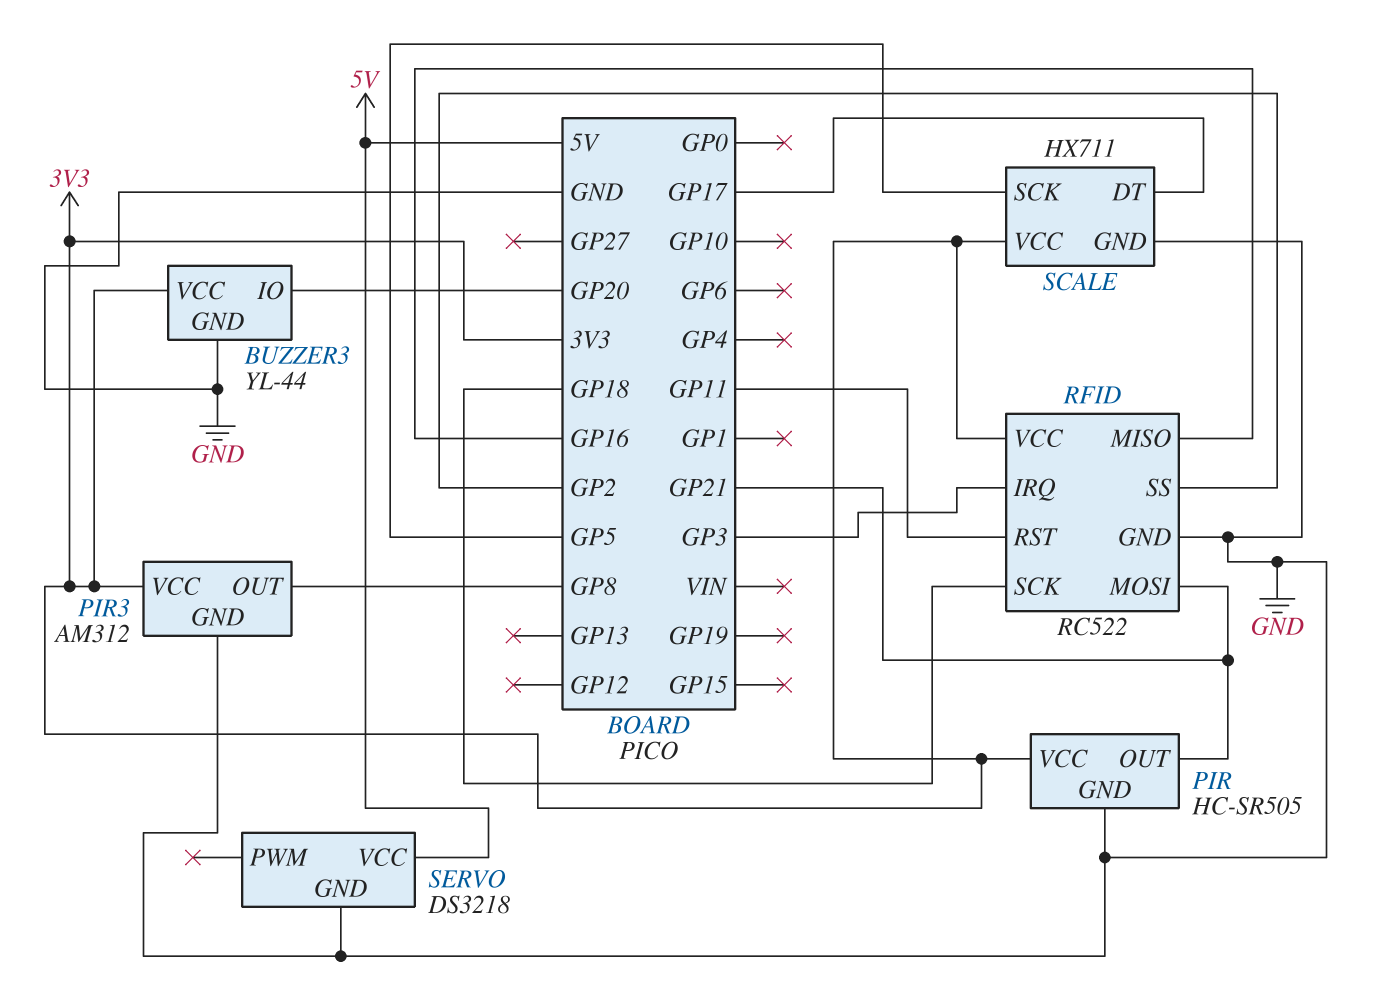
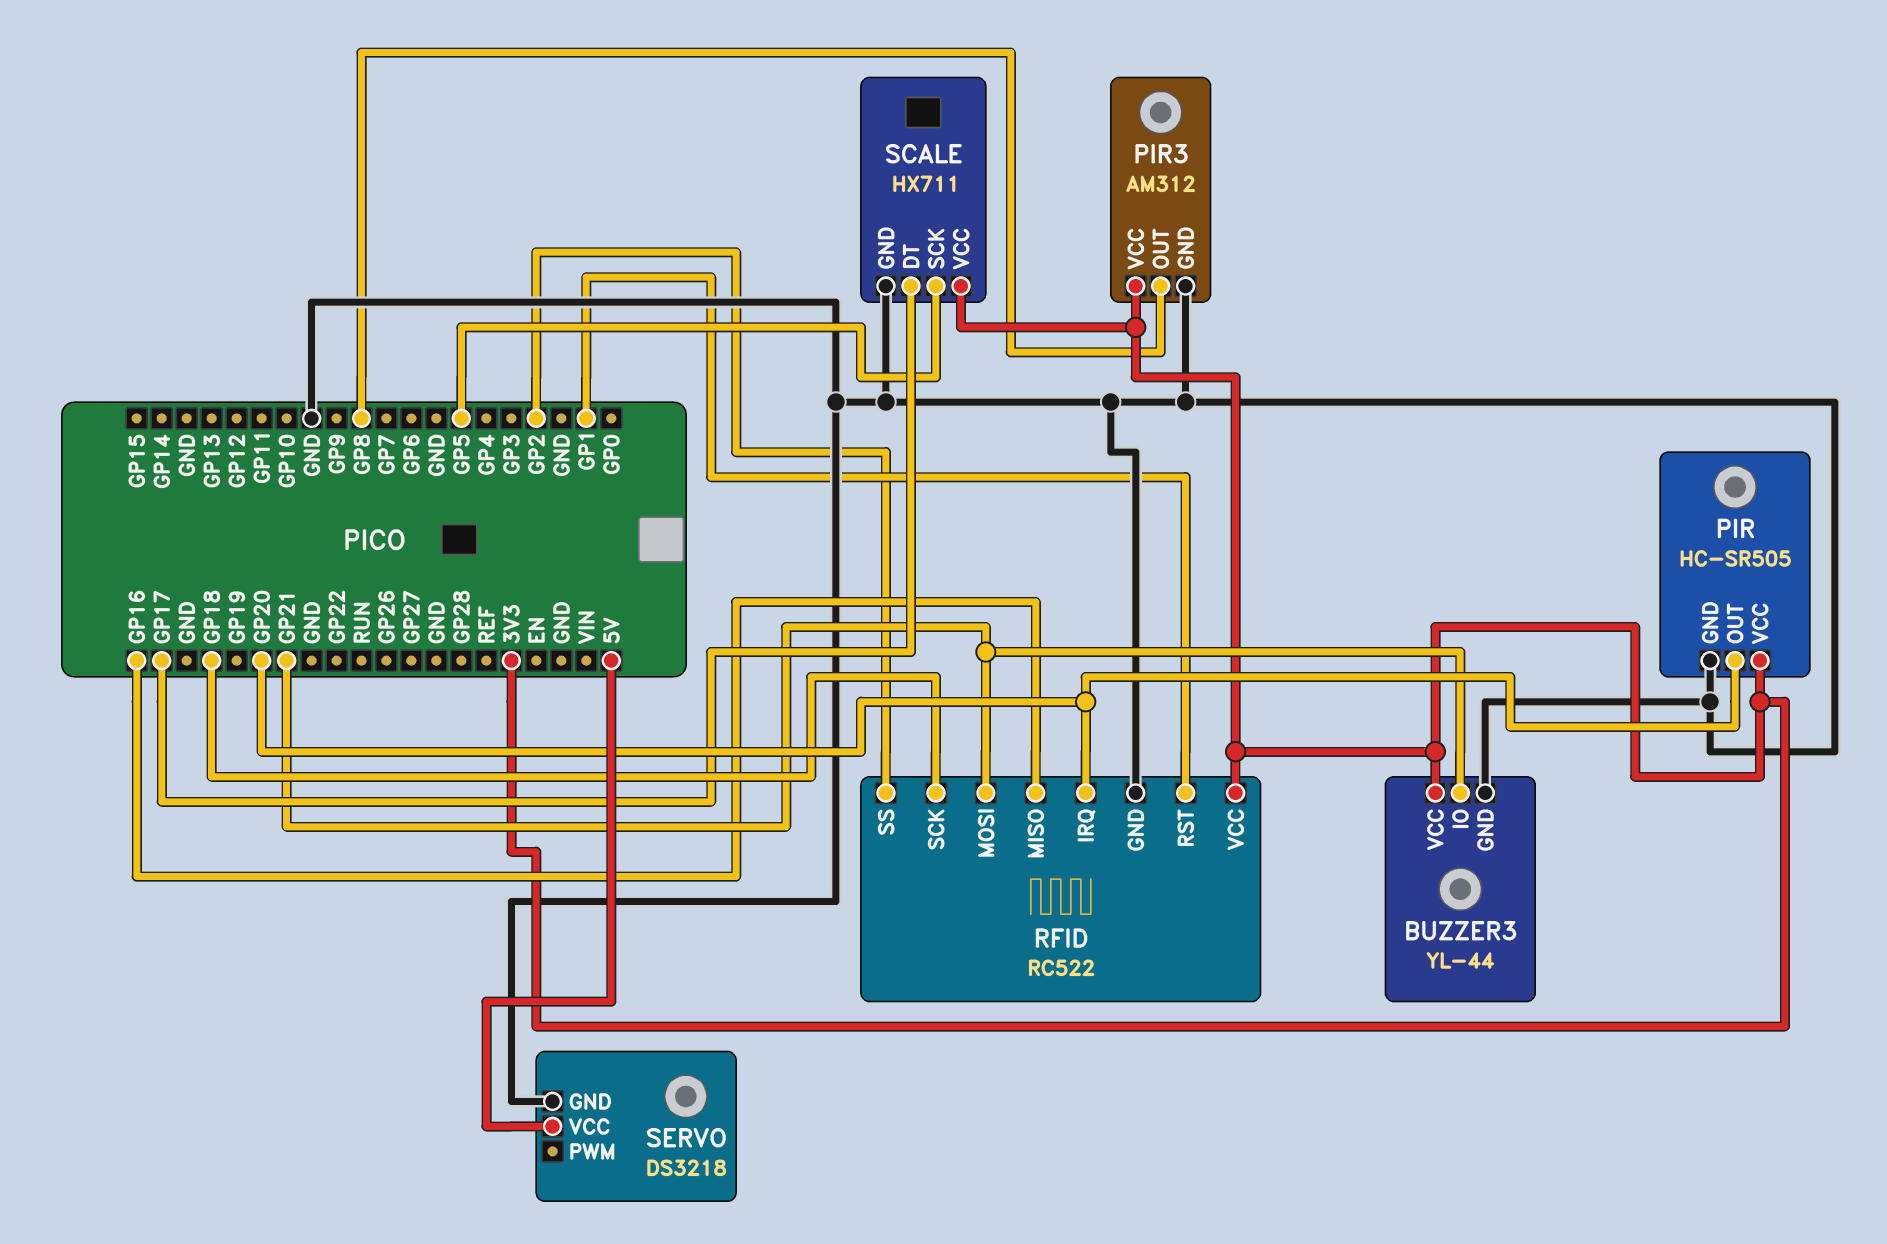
BUZZER3 pin IO: GP20 -> GP21
PIR pin OUT: GP21 -> GP20
RFID pin IRQ: GP3 -> GP20
RFID pin RST: GP11 -> GP1

